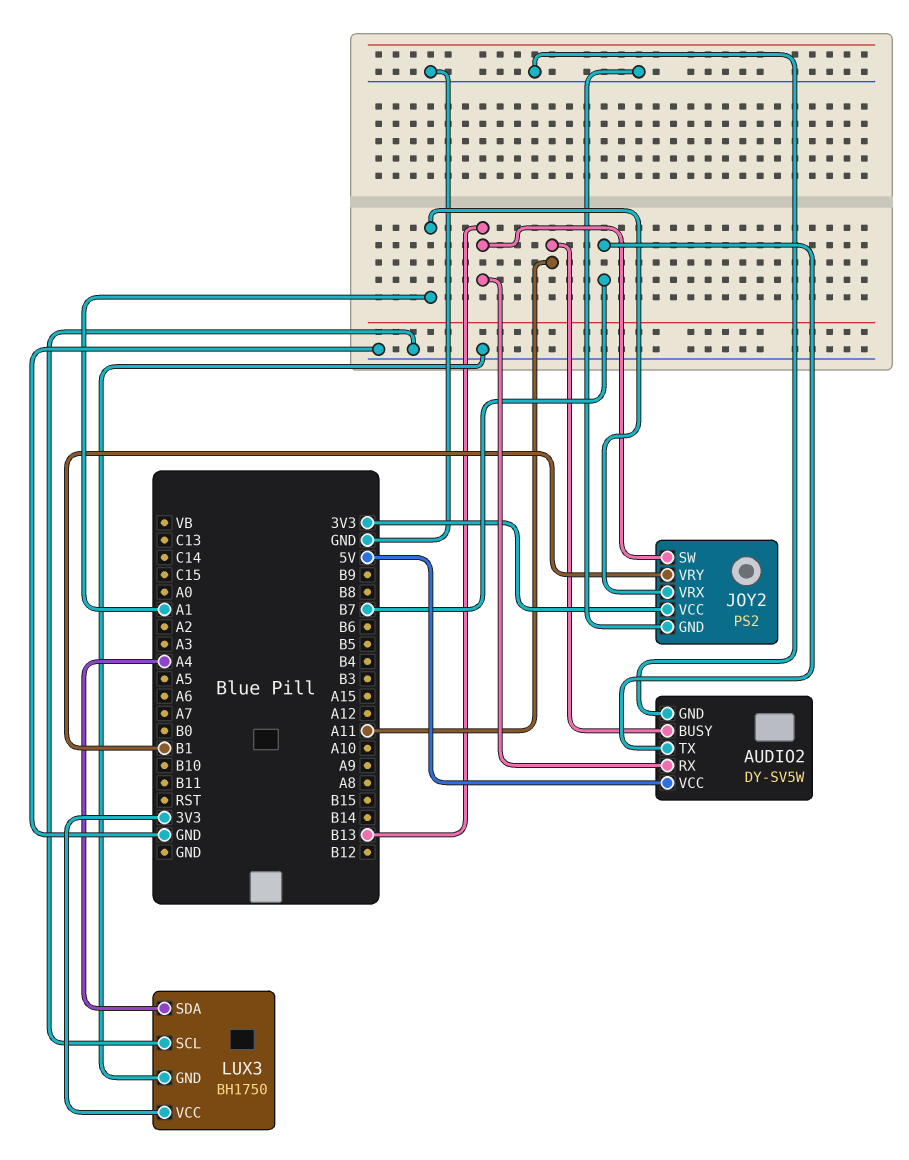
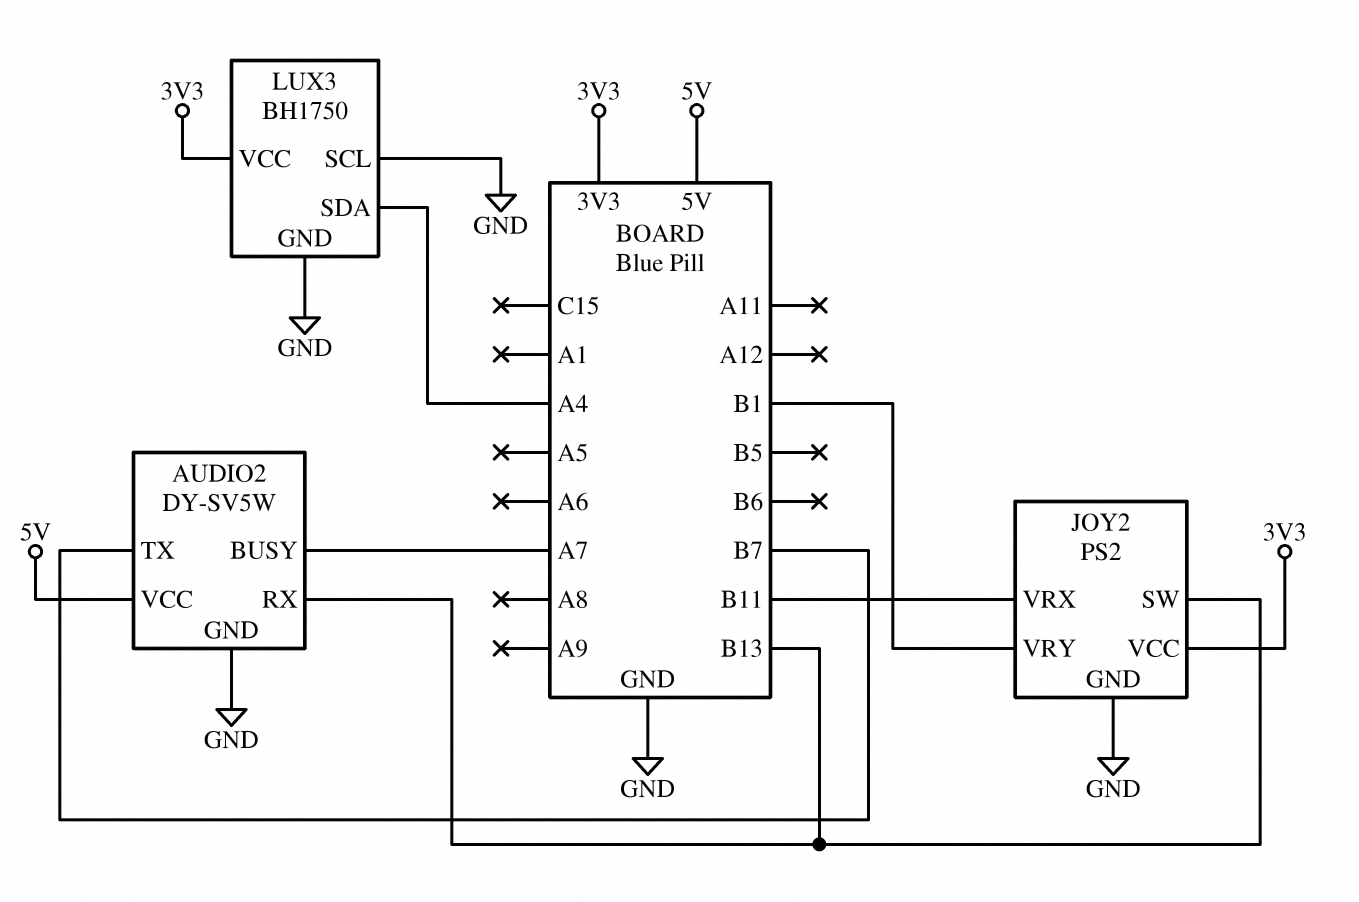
AUDIO2 pin BUSY: A11 -> A7
JOY2 pin VRX: A1 -> B11

